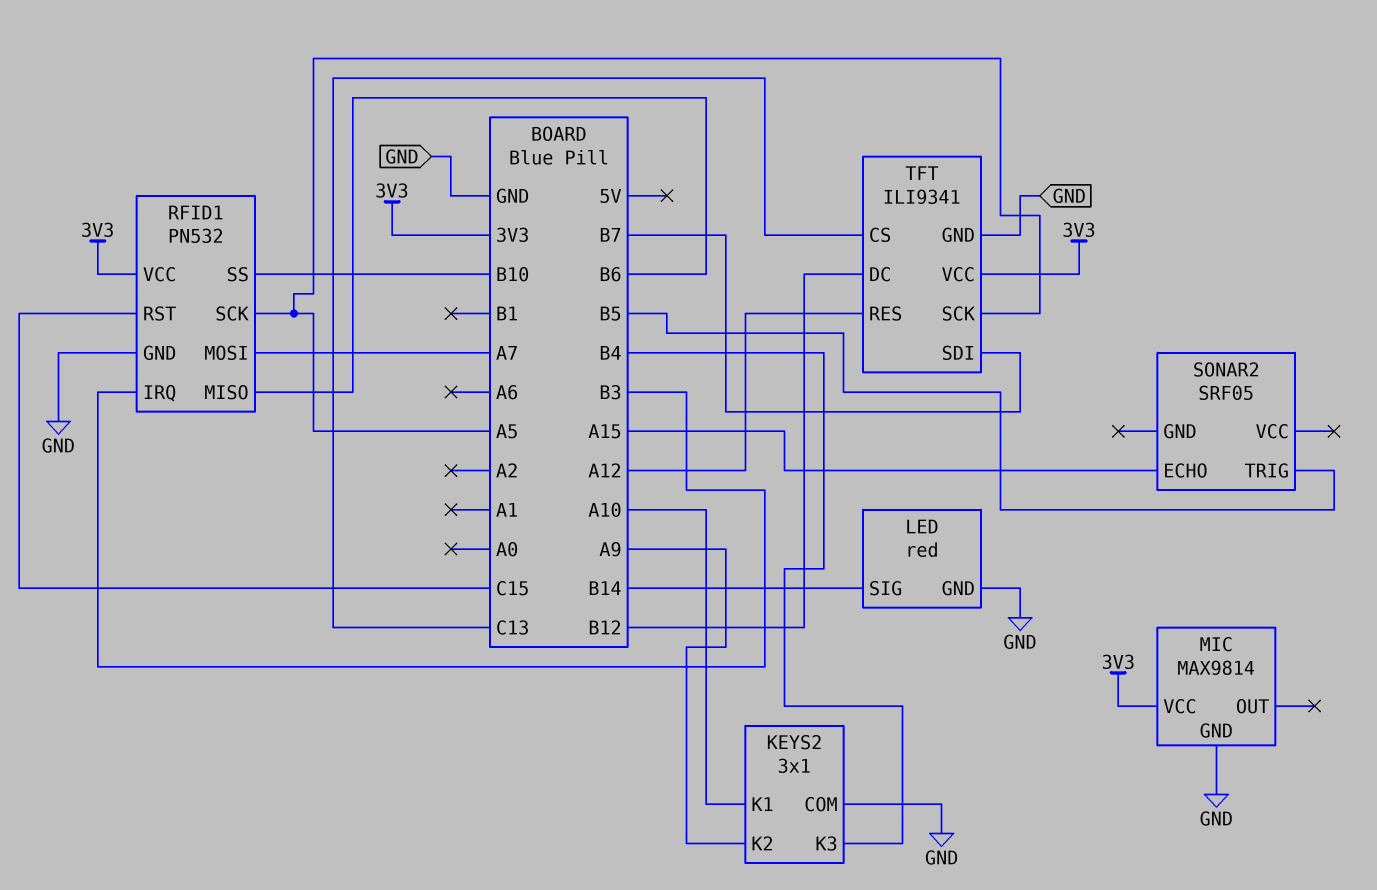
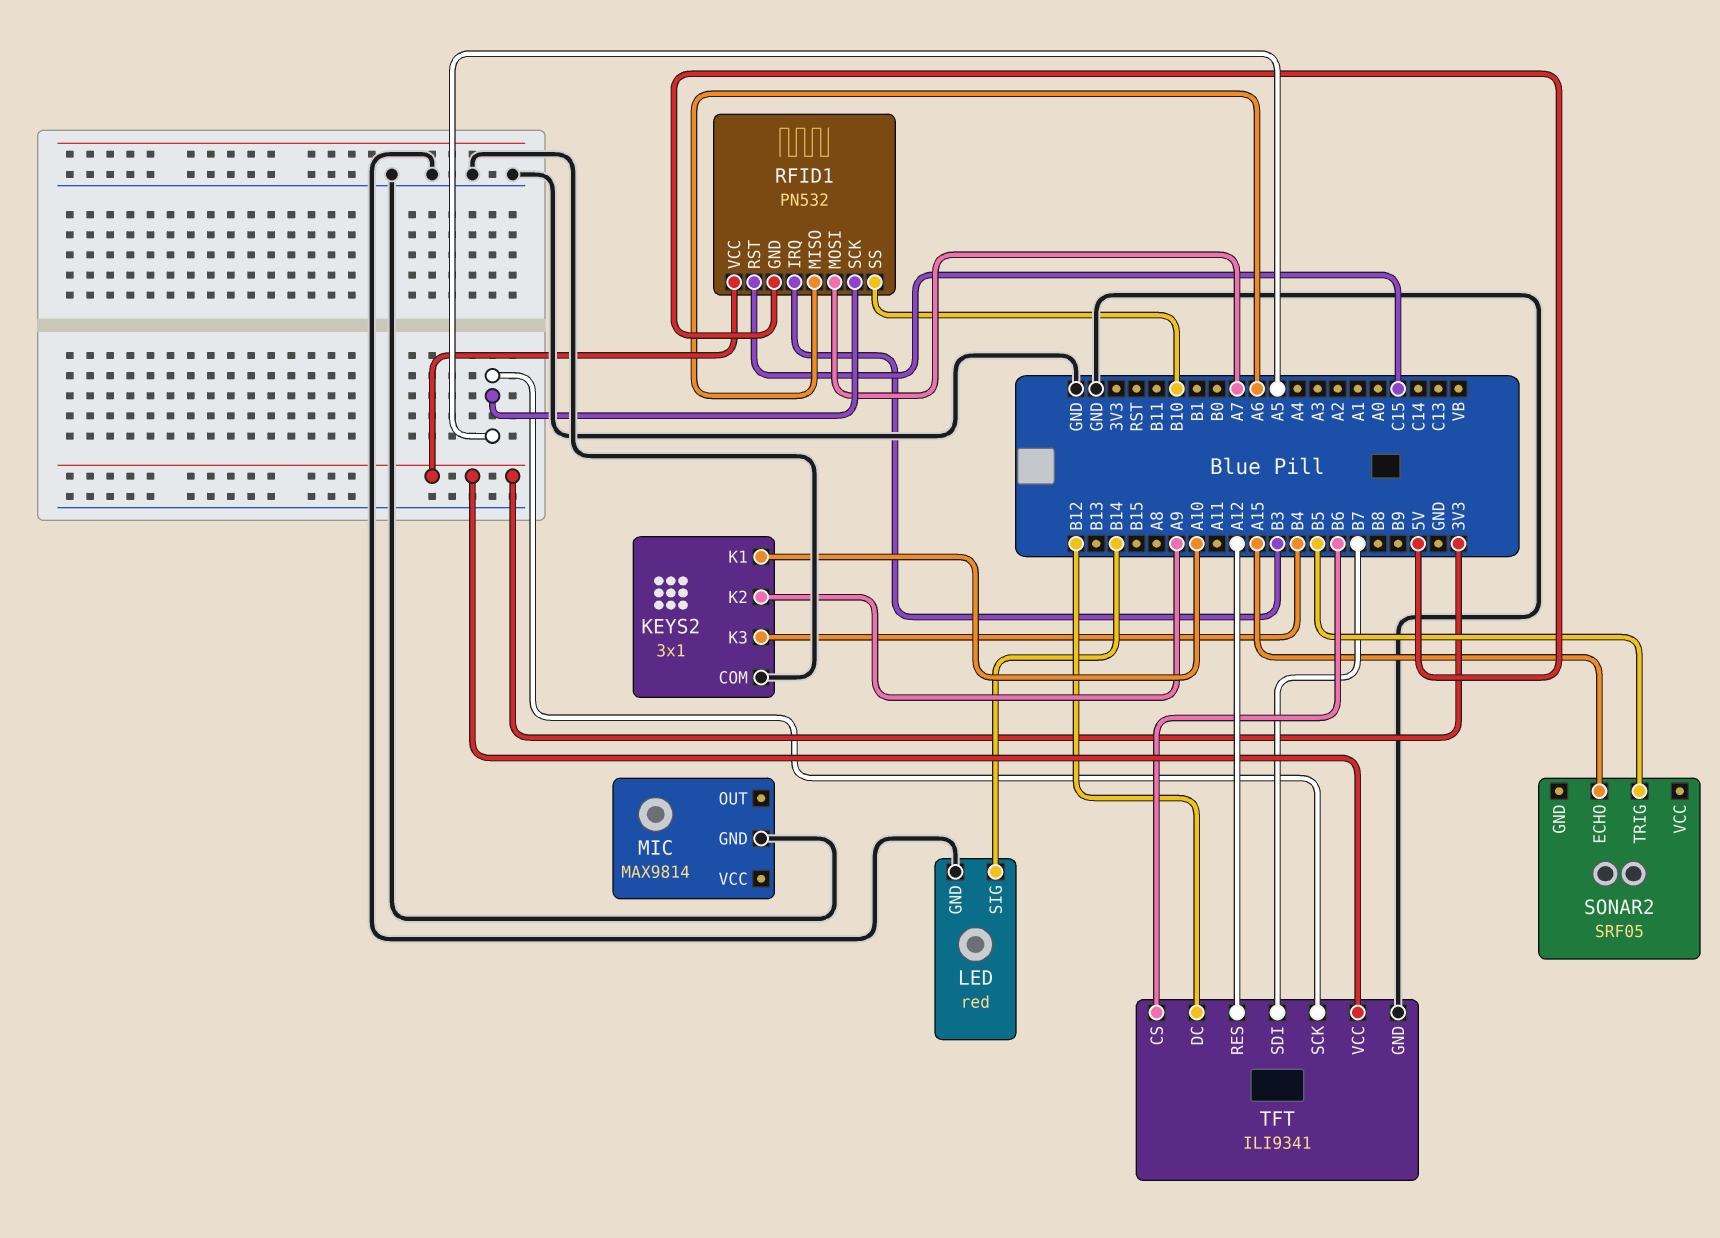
MIC pin VCC: 3V3 -> none
RFID1 pin GND: GND -> 5V
RFID1 pin MISO: B6 -> A6
TFT pin CS: C13 -> B6

